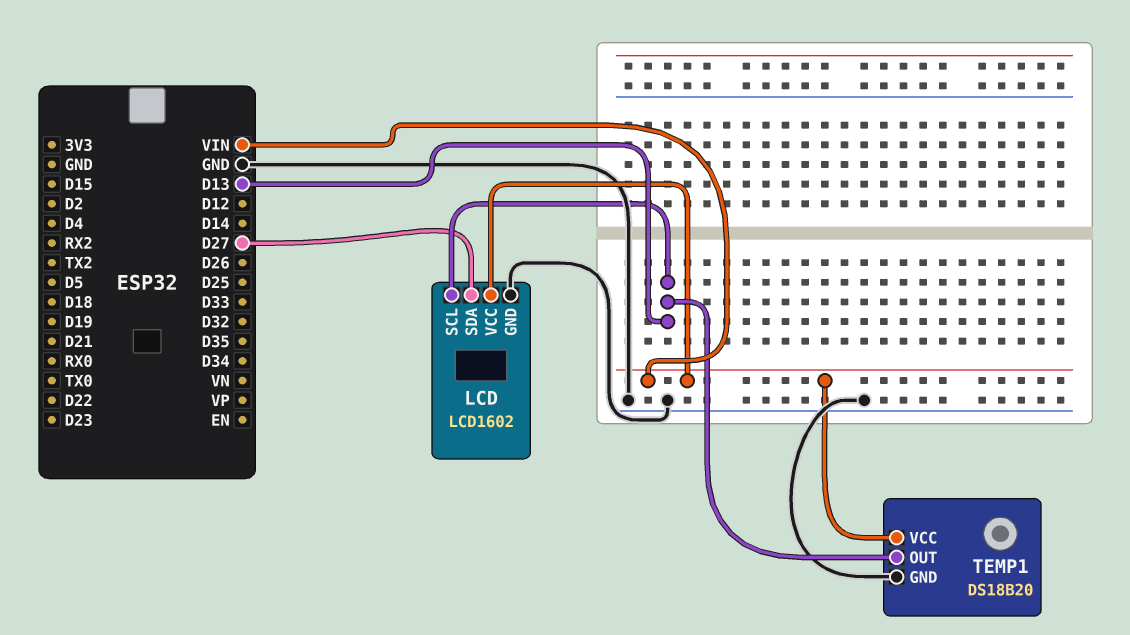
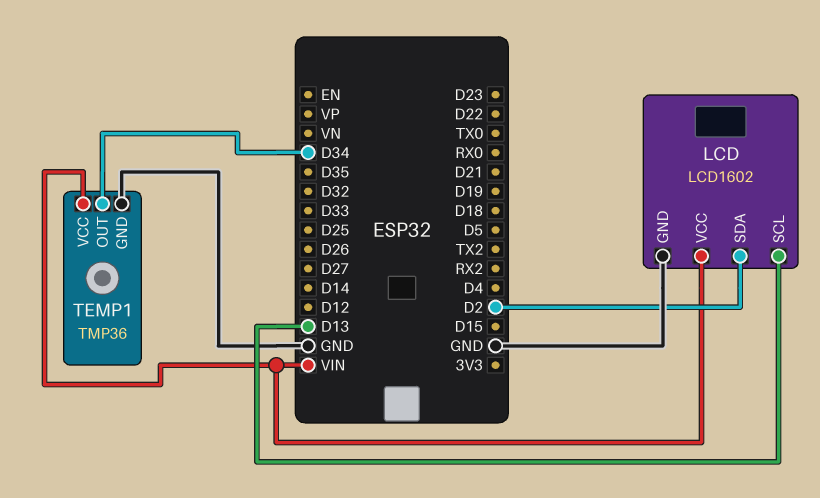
LCD pin SDA: D27 -> D2
TEMP1: DS18B20 -> TMP36
TEMP1 pin OUT: D13 -> D34

